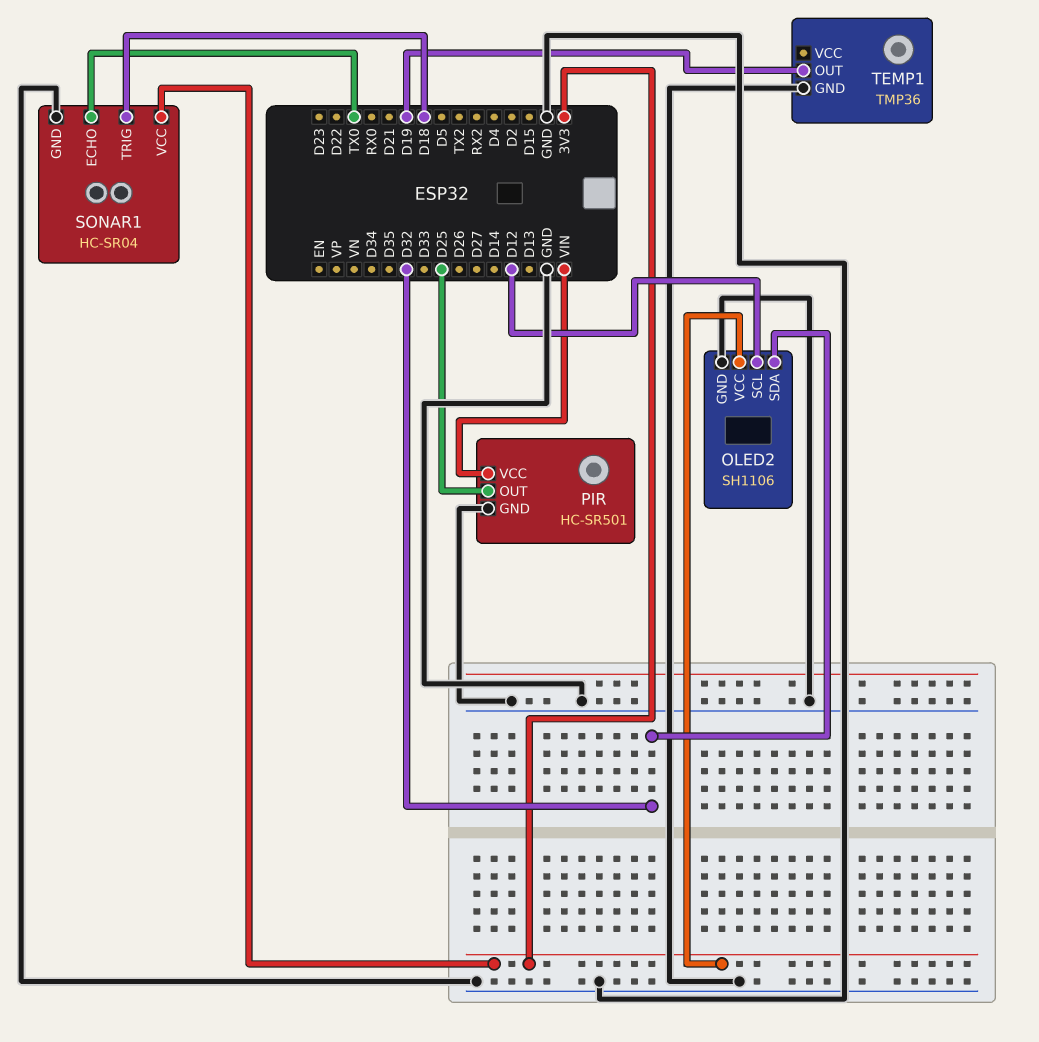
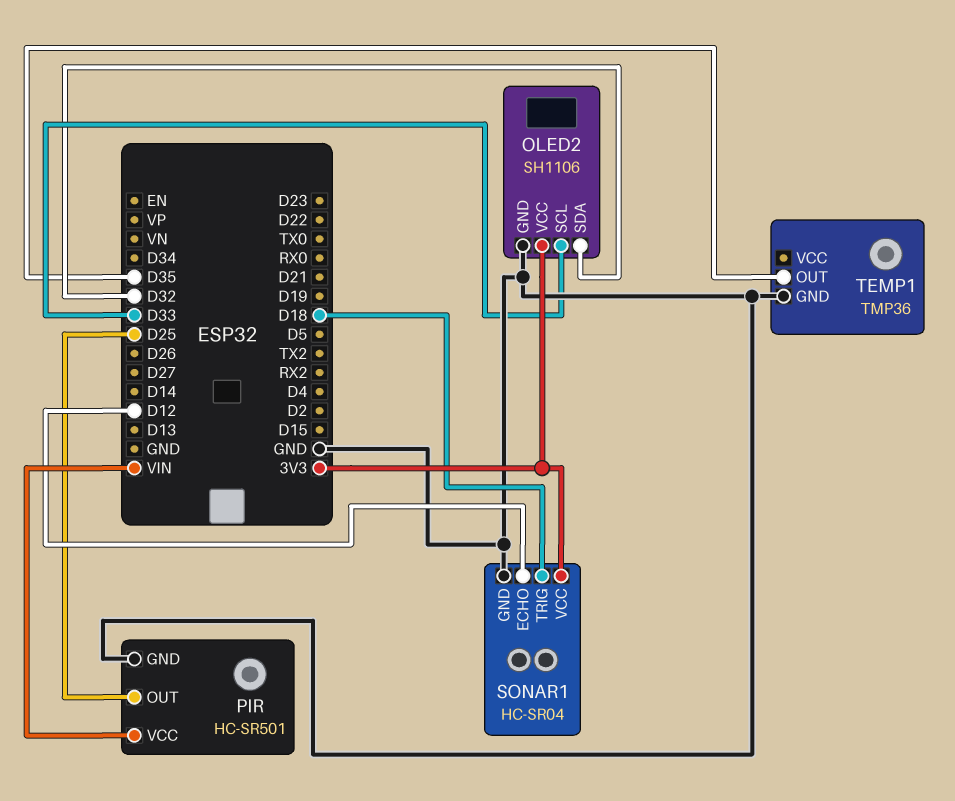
OLED2 pin SCL: D12 -> D33
SONAR1 pin ECHO: TX0 -> D12
TEMP1 pin OUT: D19 -> D35

